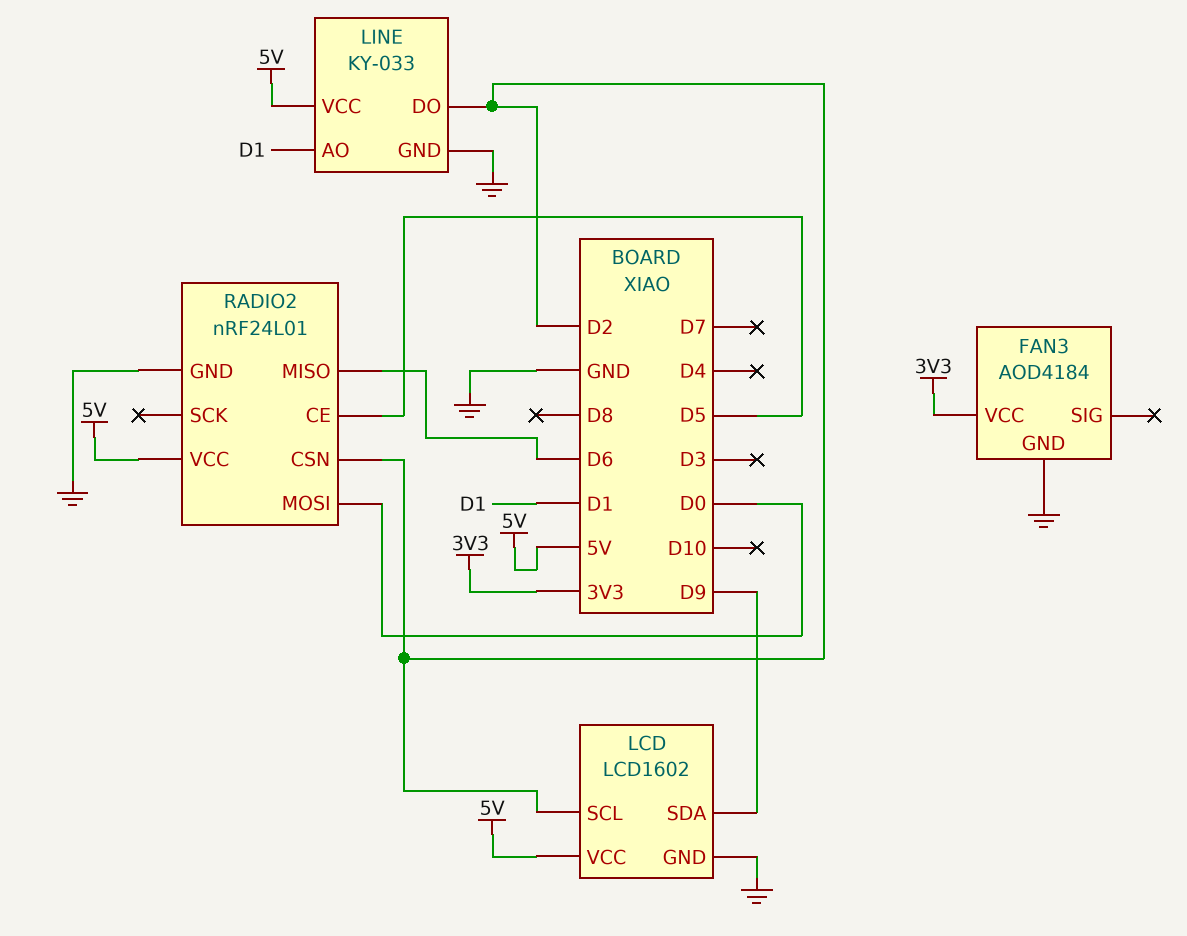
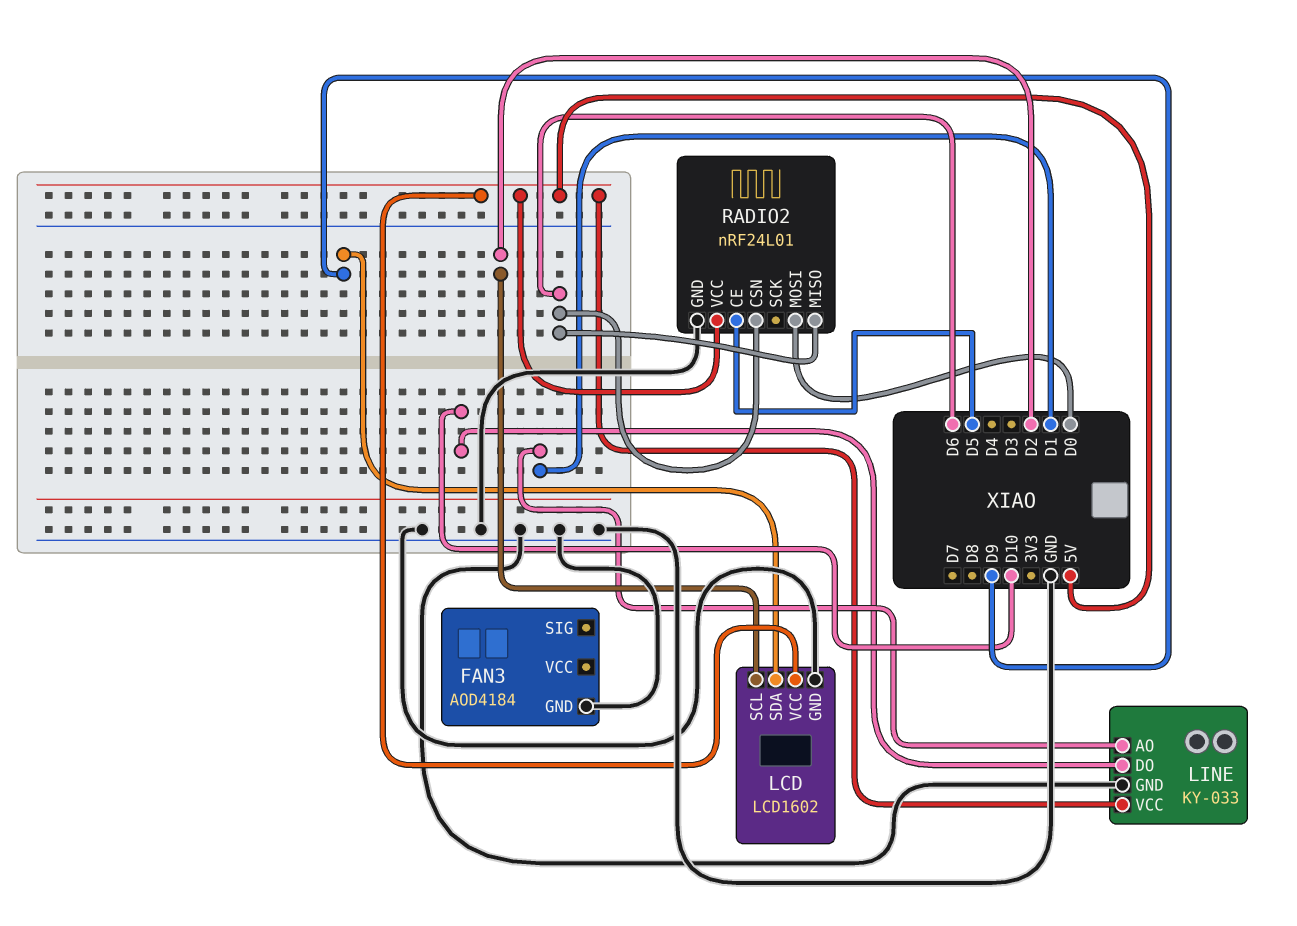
FAN3 pin VCC: 3V3 -> none
LINE pin DO: D2 -> D10
RADIO2 pin CSN: D2 -> D6

